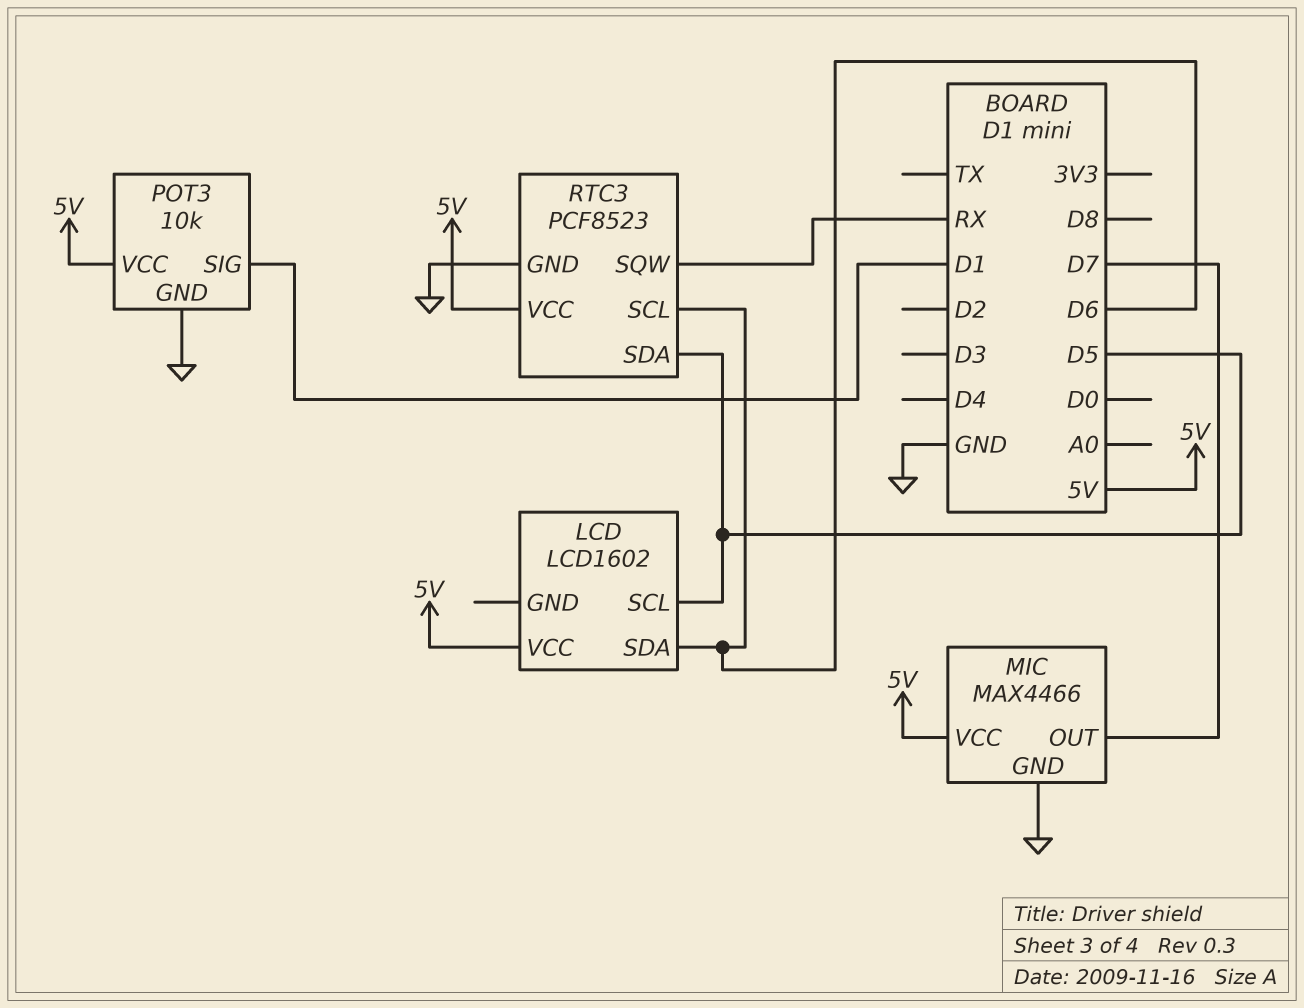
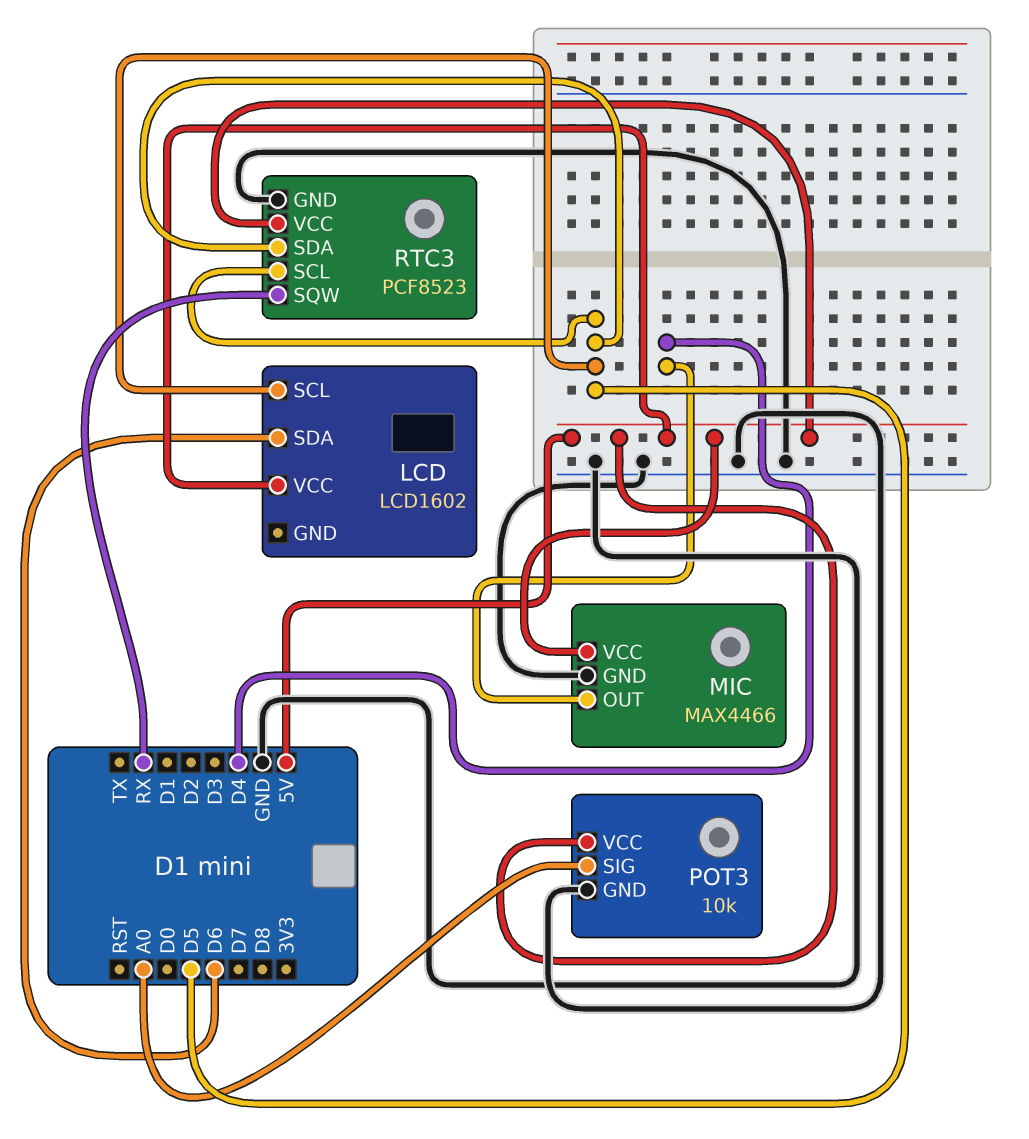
MIC pin OUT: D7 -> D4
POT3 pin SIG: D1 -> A0
RTC3 pin SCL: D6 -> D5

